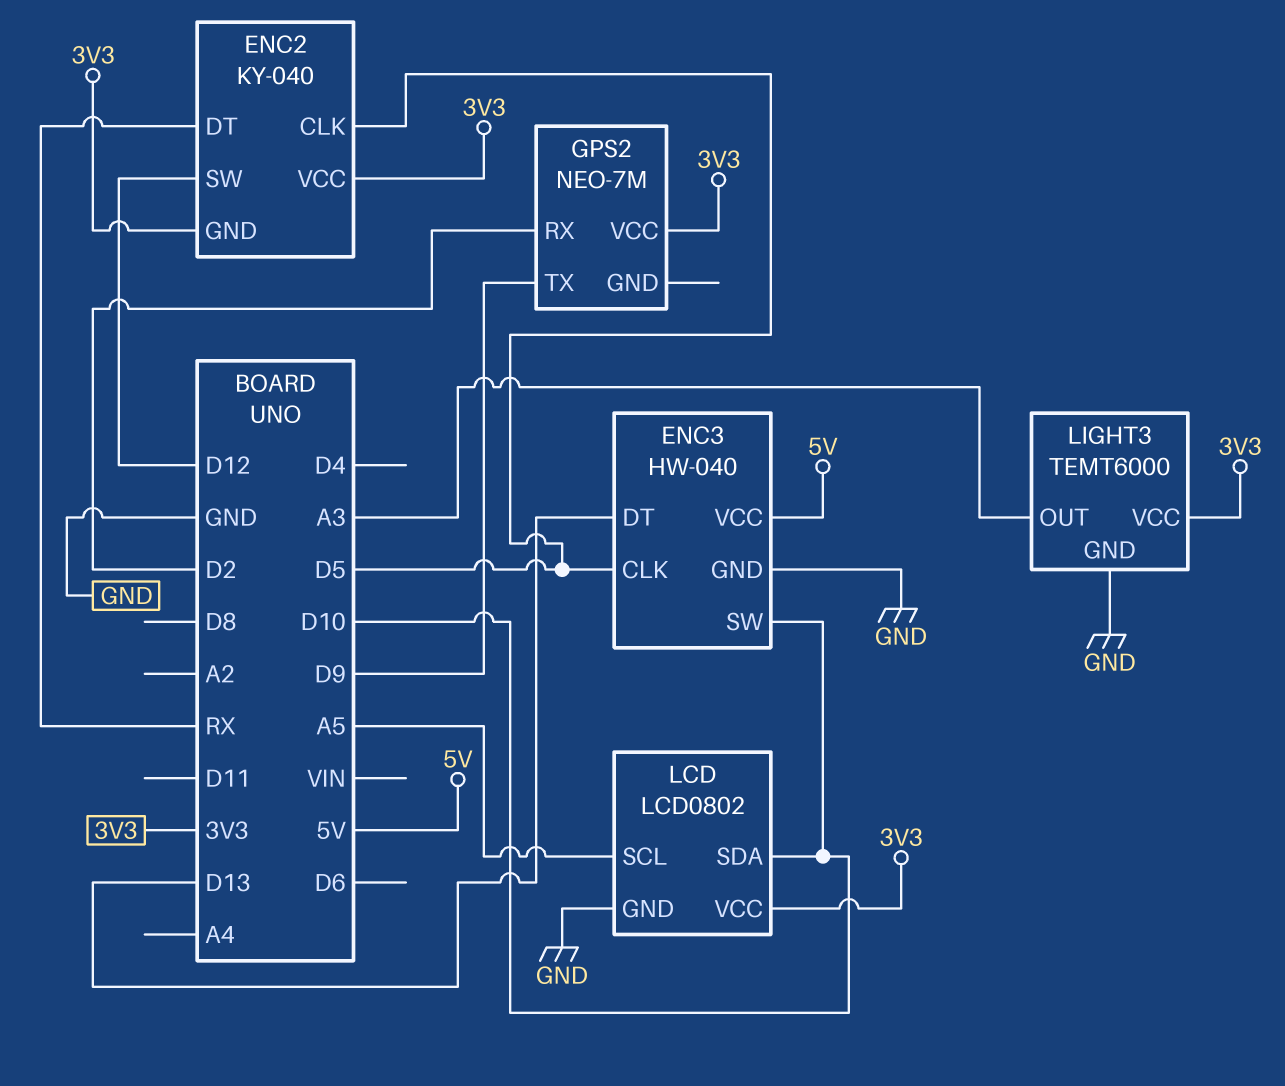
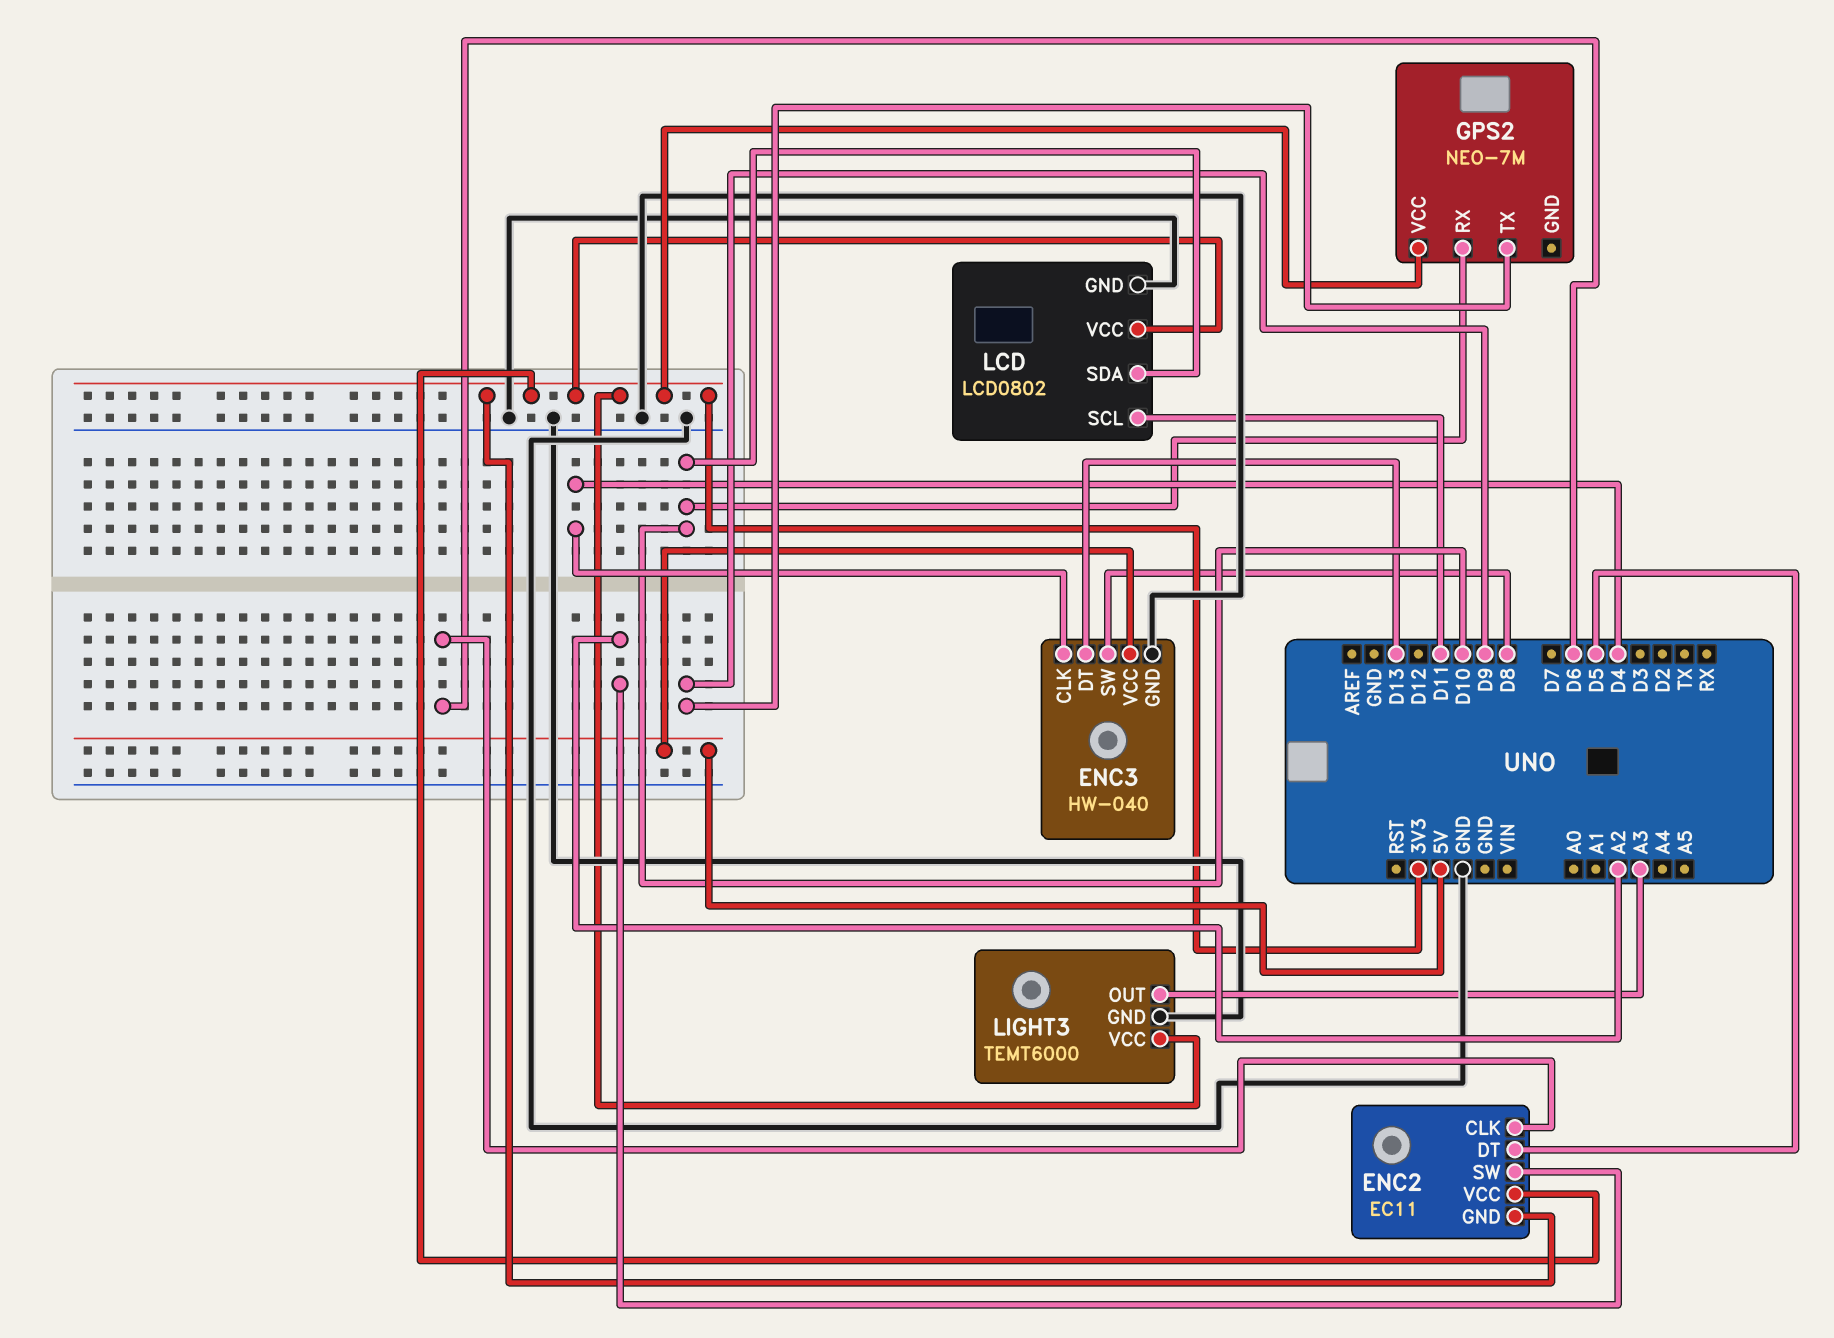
ENC2: KY-040 -> EC11
ENC2 pin CLK: D5 -> D6
ENC2 pin DT: RX -> D5
ENC2 pin SW: D12 -> A2
ENC3 pin CLK: D5 -> D4
ENC3 pin SW: D10 -> D8
GPS2 pin RX: D2 -> D10
LCD pin SCL: A5 -> D11

